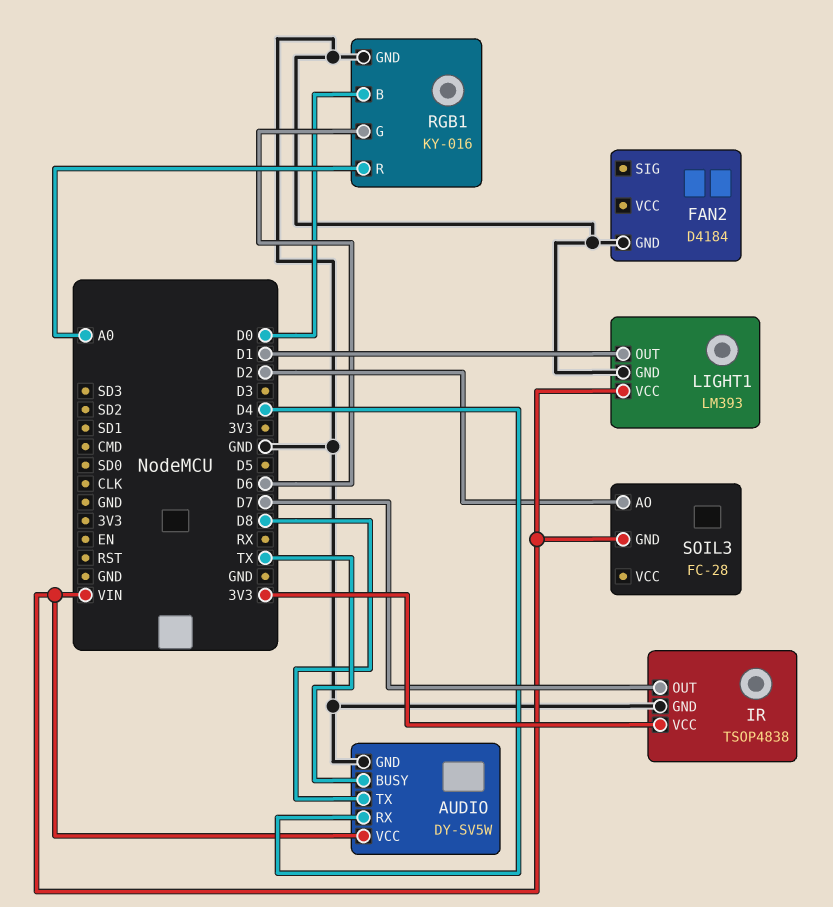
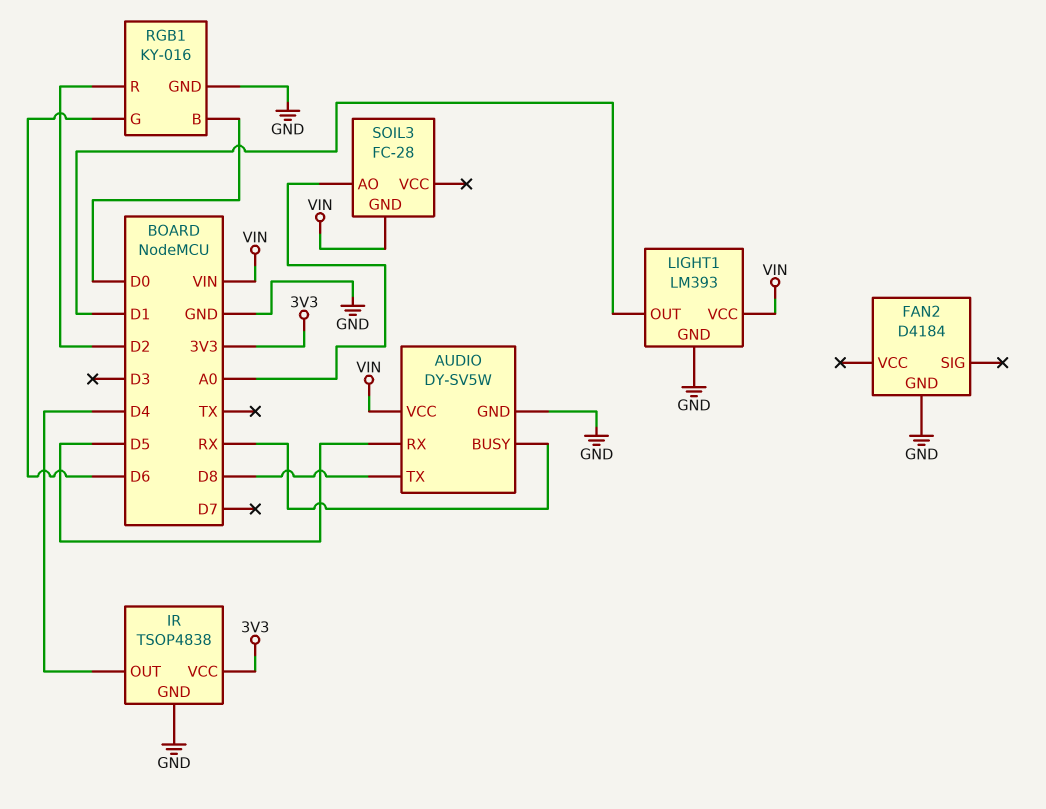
AUDIO pin BUSY: TX -> RX
AUDIO pin RX: D4 -> D5
IR pin OUT: D7 -> D4
RGB1 pin R: A0 -> D2
SOIL3 pin AO: D2 -> A0

